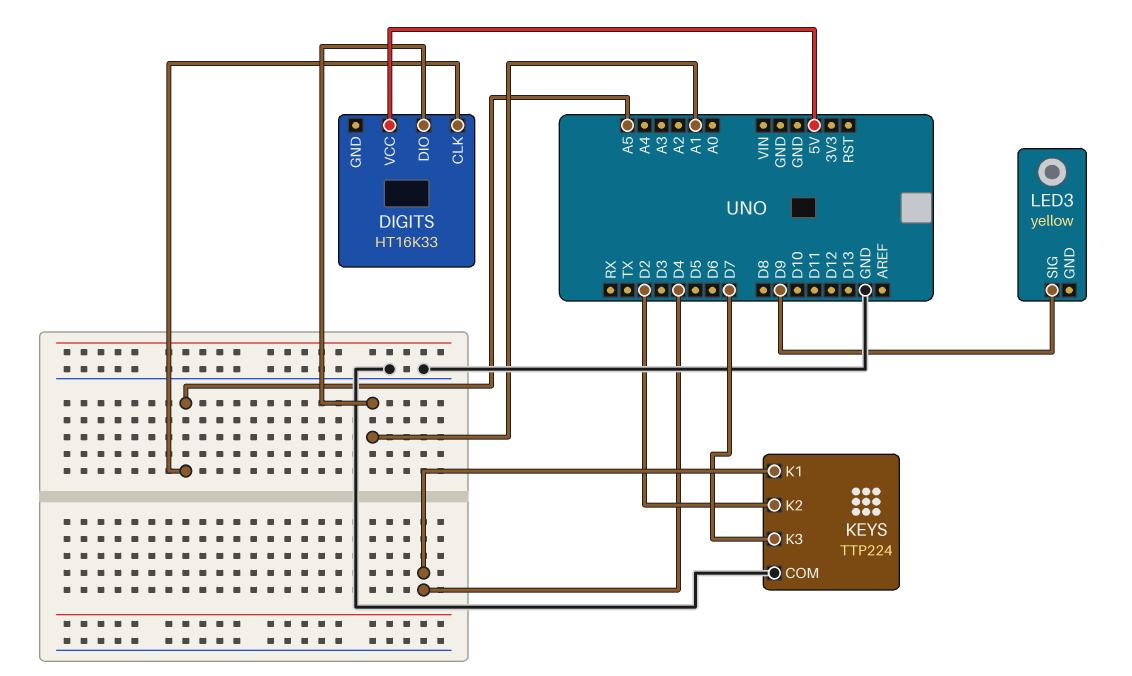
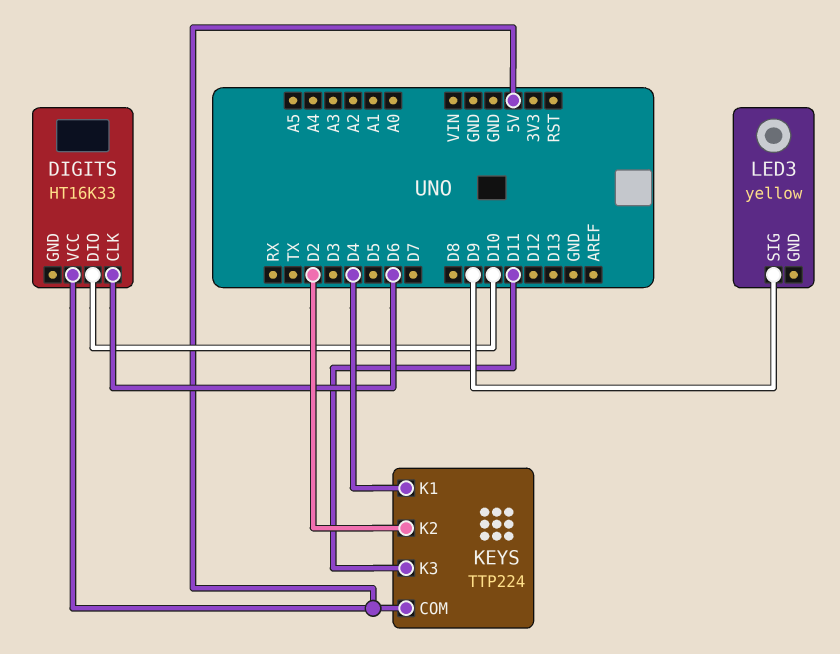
DIGITS pin CLK: A5 -> D6
DIGITS pin DIO: A1 -> D10
KEYS pin COM: GND -> 5V
KEYS pin K3: D7 -> D11

